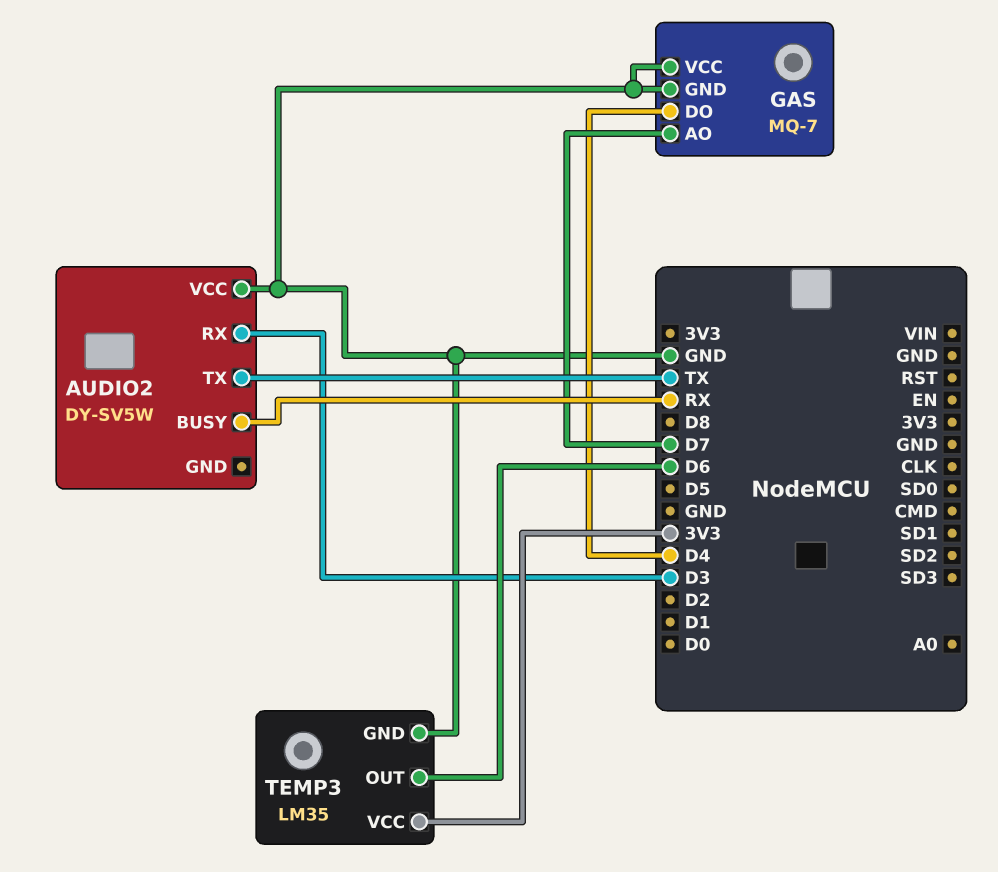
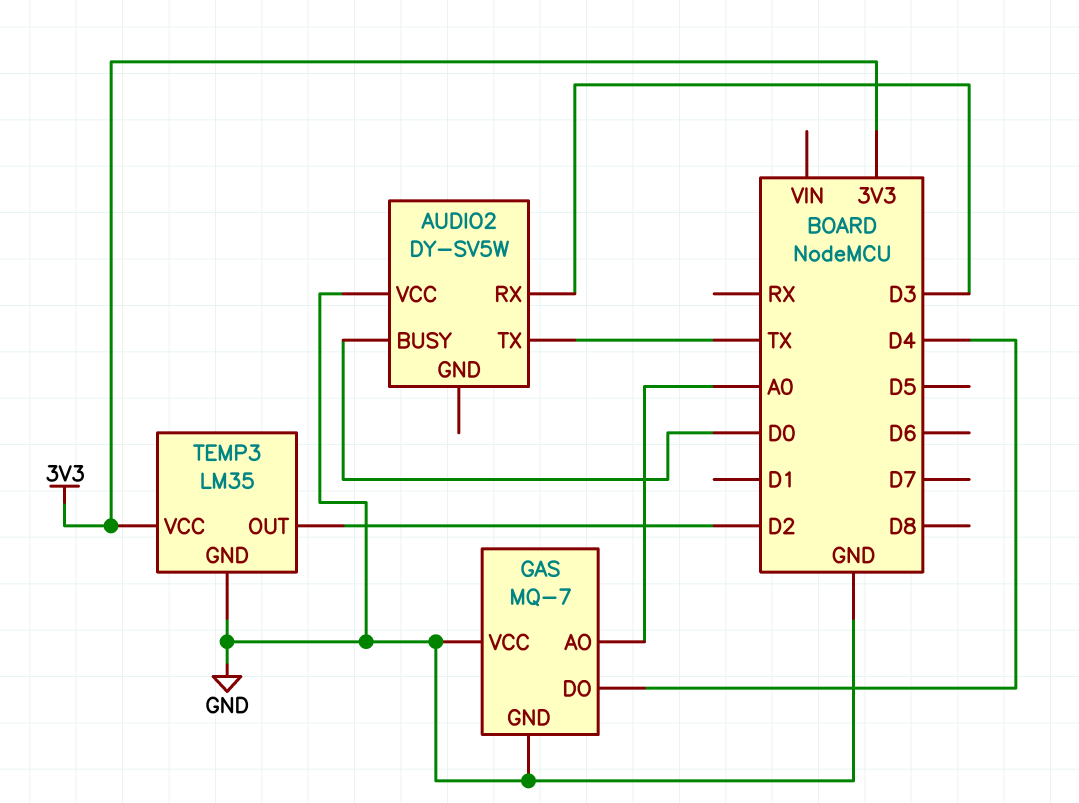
AUDIO2 pin BUSY: RX -> D0
GAS pin AO: D7 -> A0
TEMP3 pin OUT: D6 -> D2

